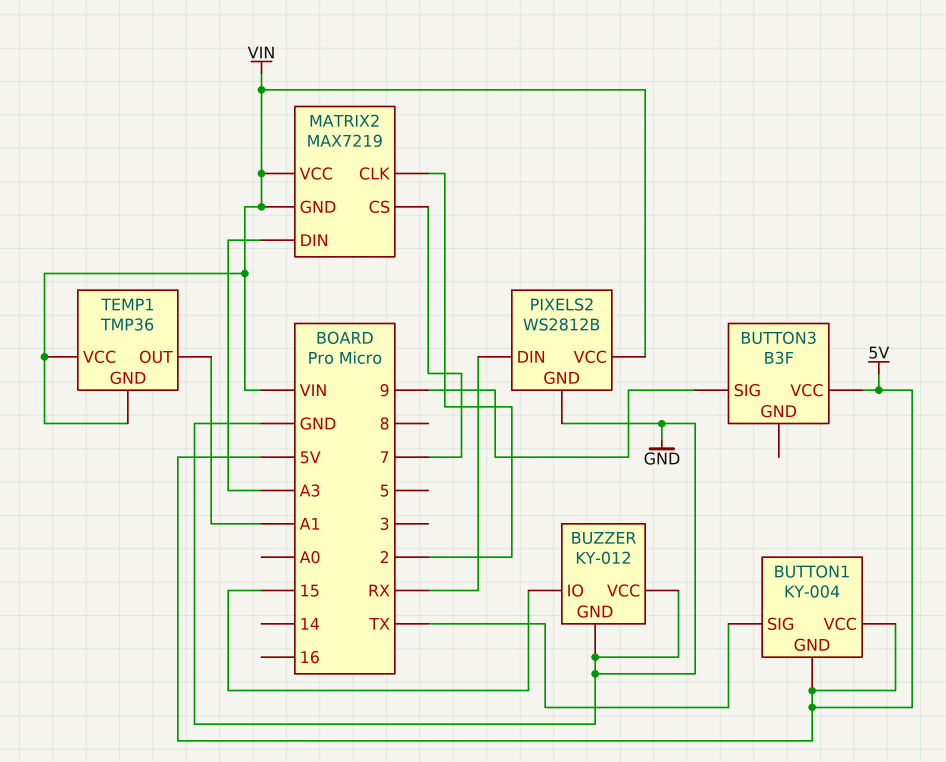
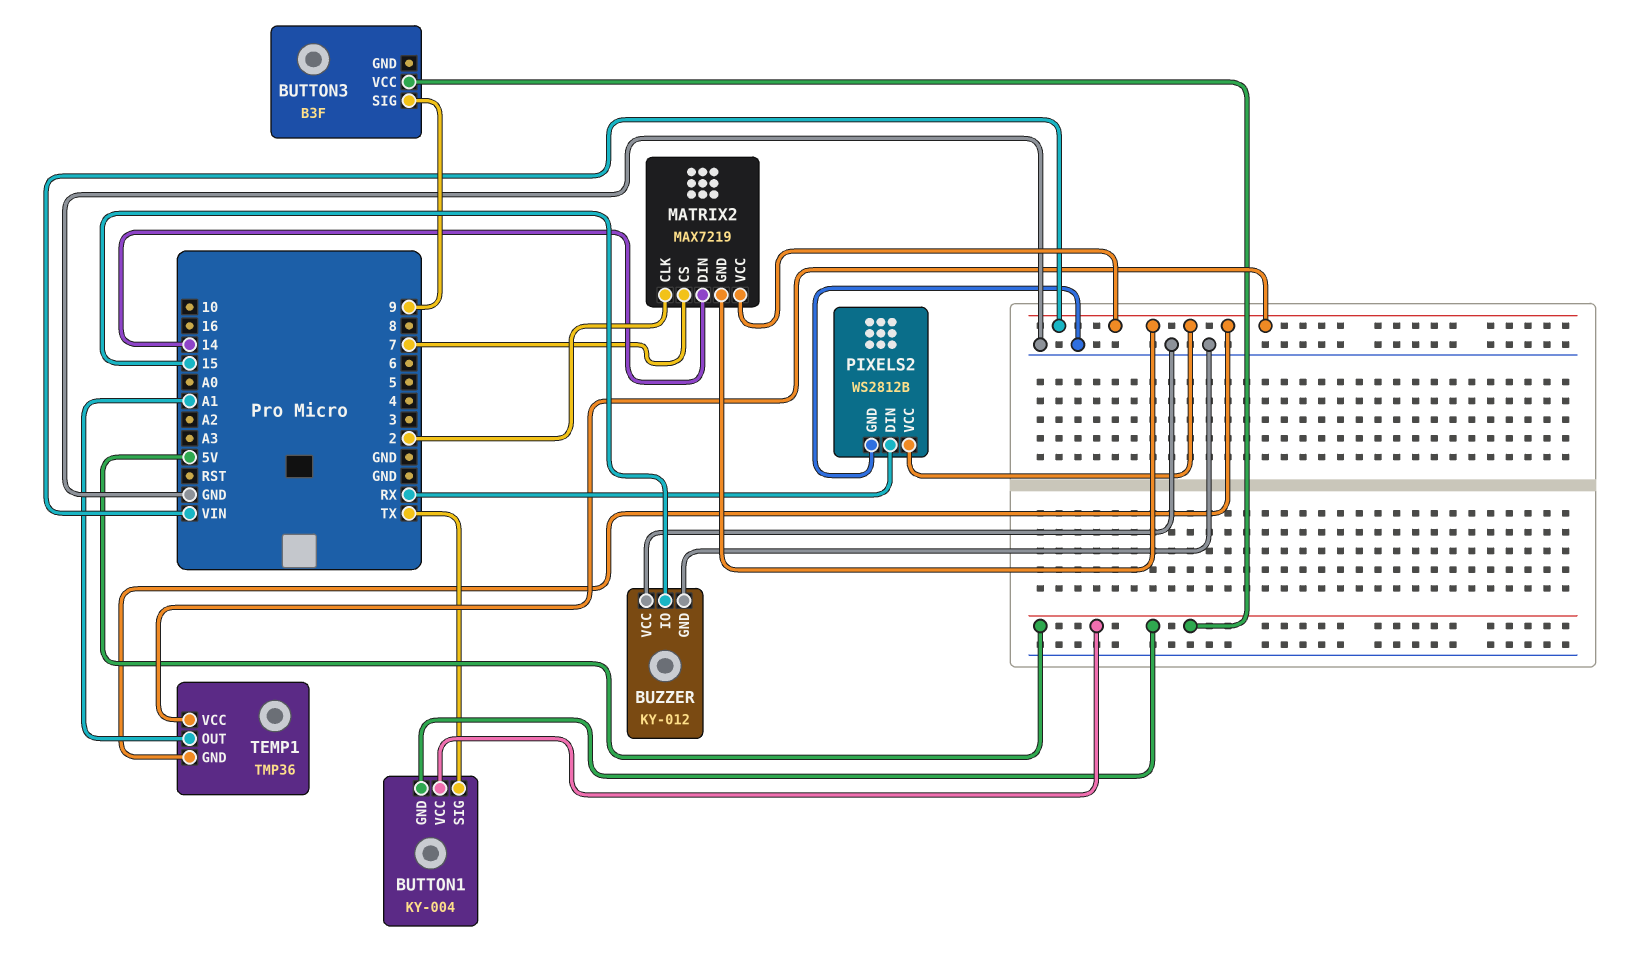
MATRIX2 pin DIN: A3 -> 14

